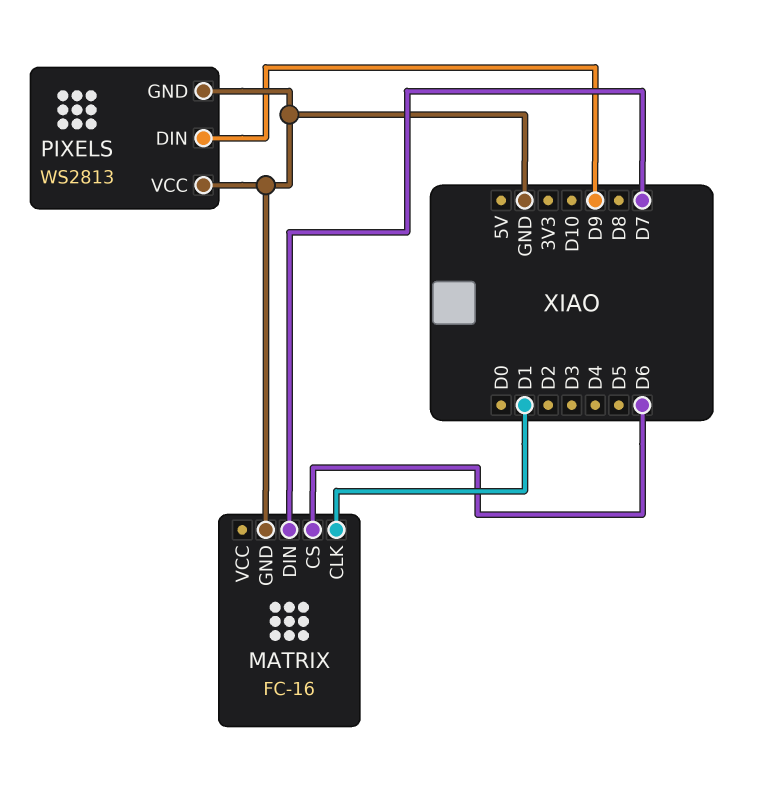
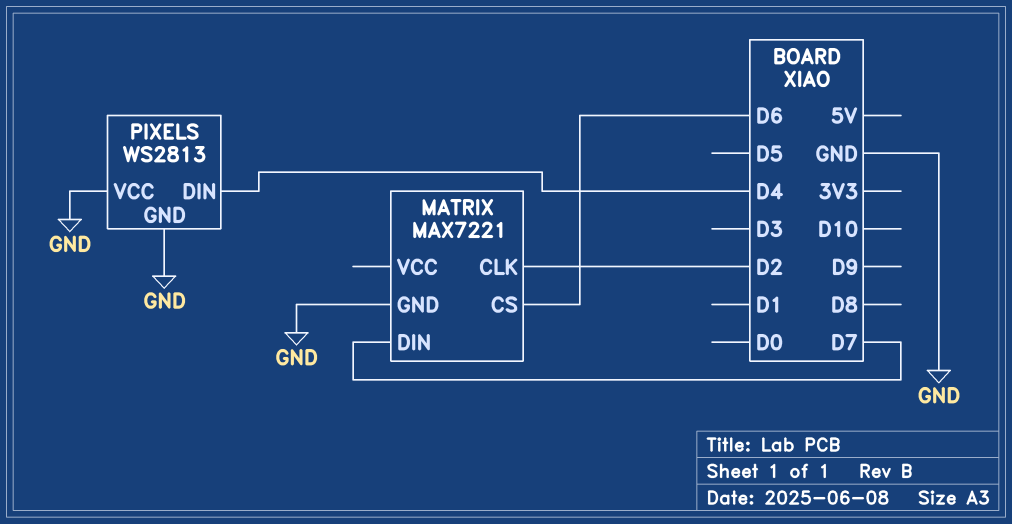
MATRIX: FC-16 -> MAX7221
MATRIX pin CLK: D1 -> D2
PIXELS pin DIN: D9 -> D4

